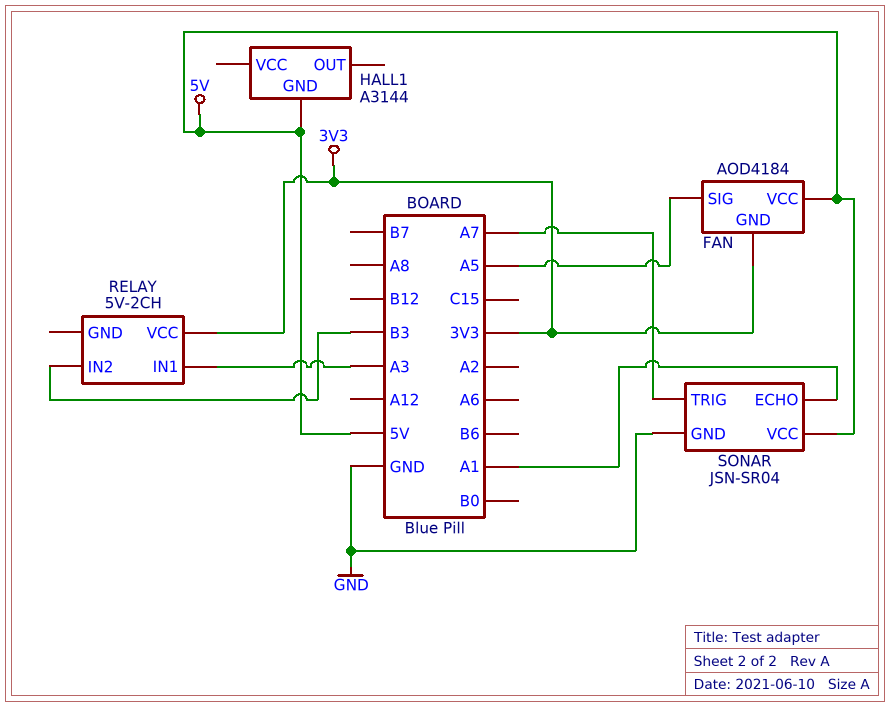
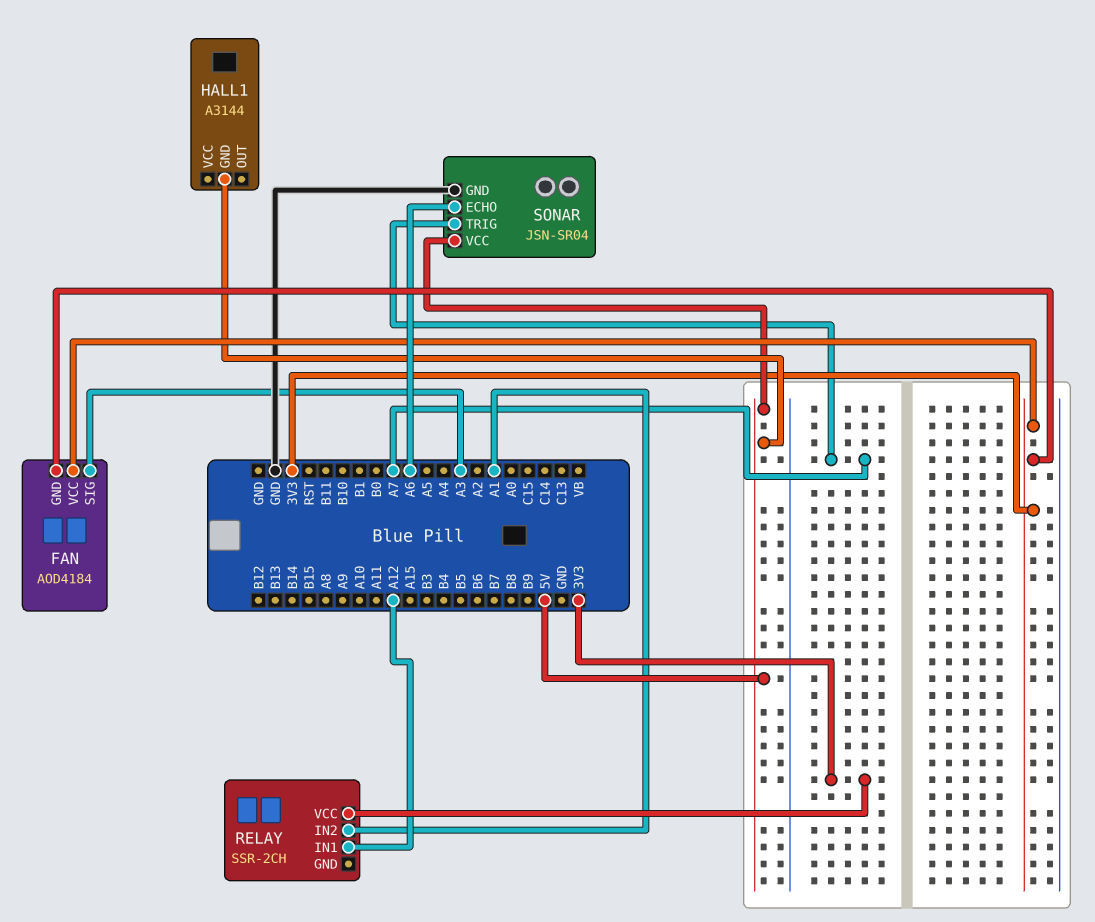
FAN pin SIG: A5 -> A3
FAN pin VCC: 5V -> 3V3
RELAY: 5V-2CH -> SSR-2CH
RELAY pin IN1: A3 -> A12
RELAY pin IN2: B3 -> A1
SONAR pin ECHO: A1 -> A6

